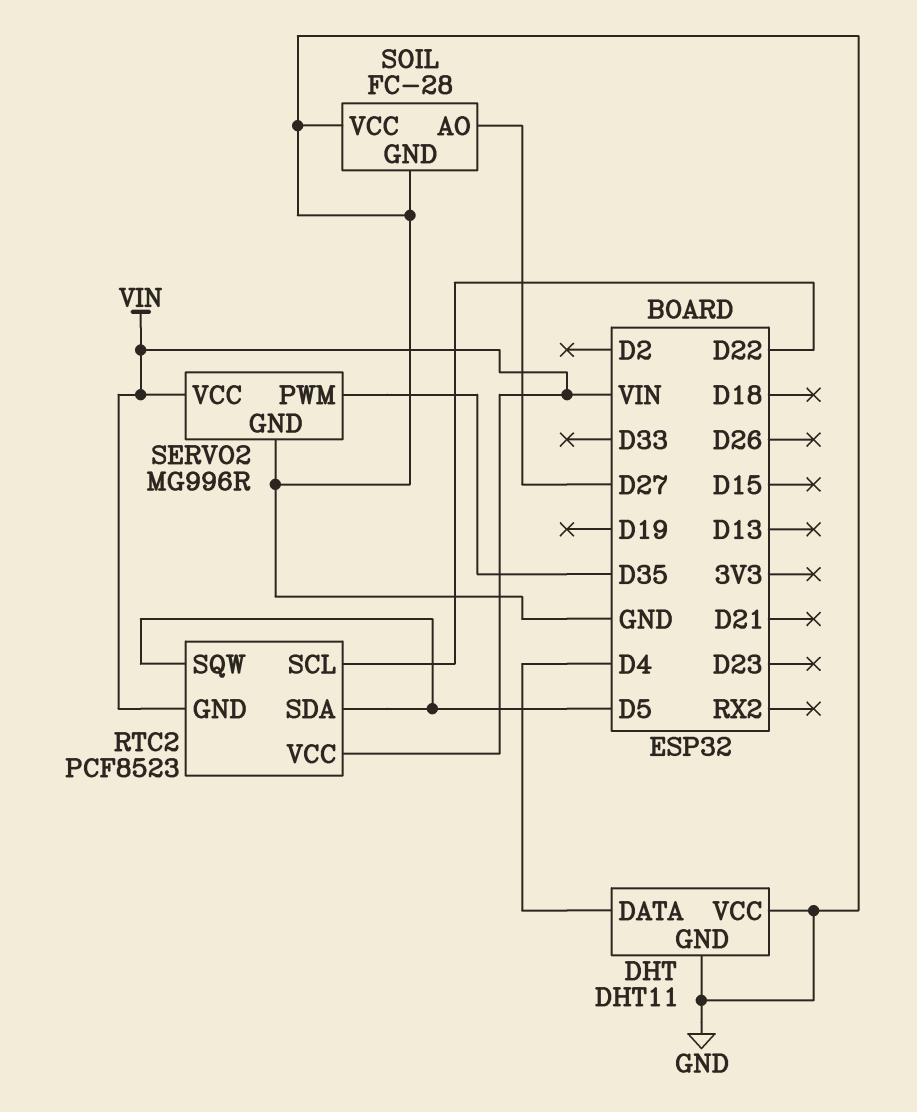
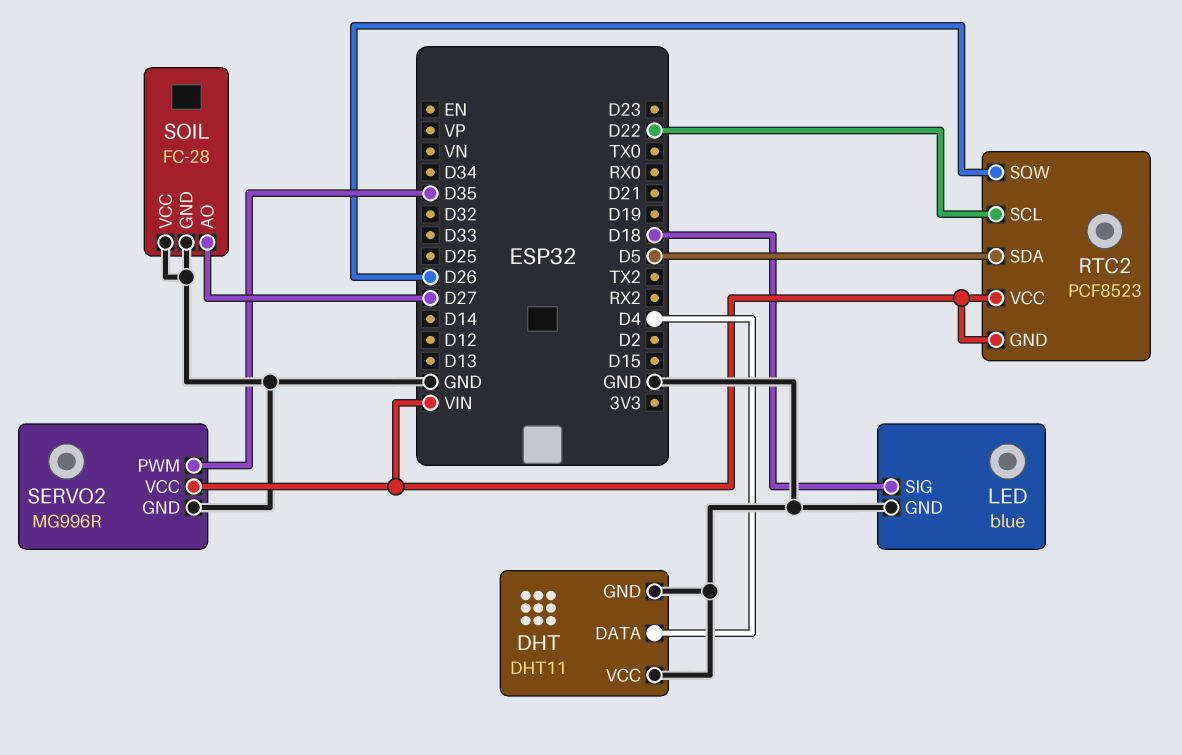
LED: none -> blue
LED pin GND: none -> GND
LED pin SIG: none -> D18
RTC2 pin SQW: D5 -> D26

